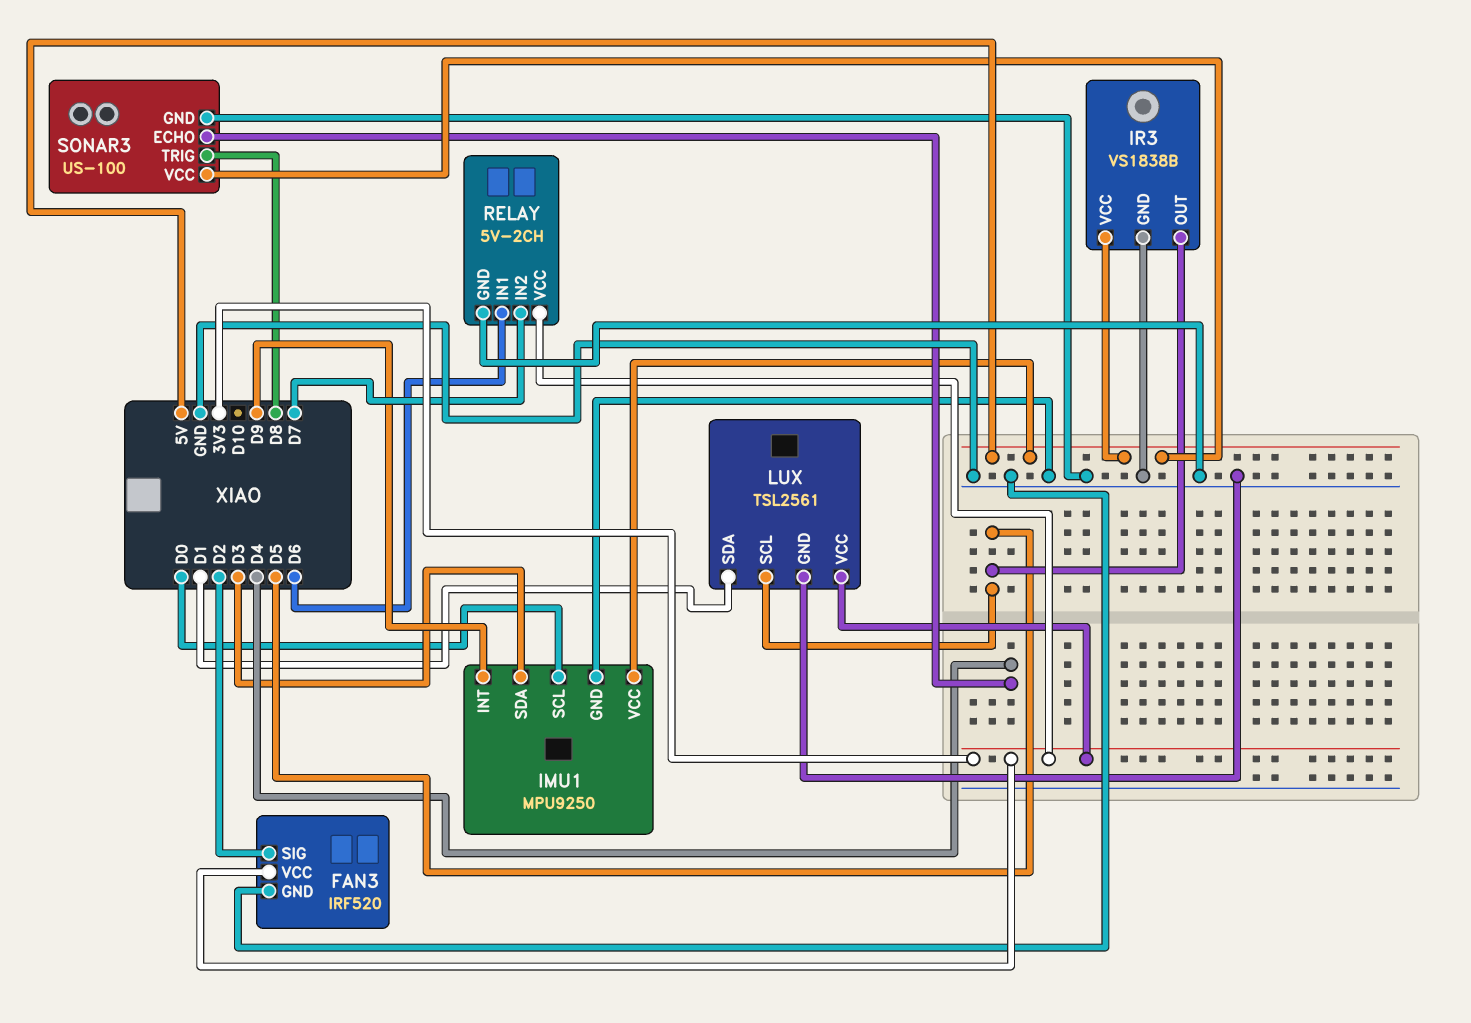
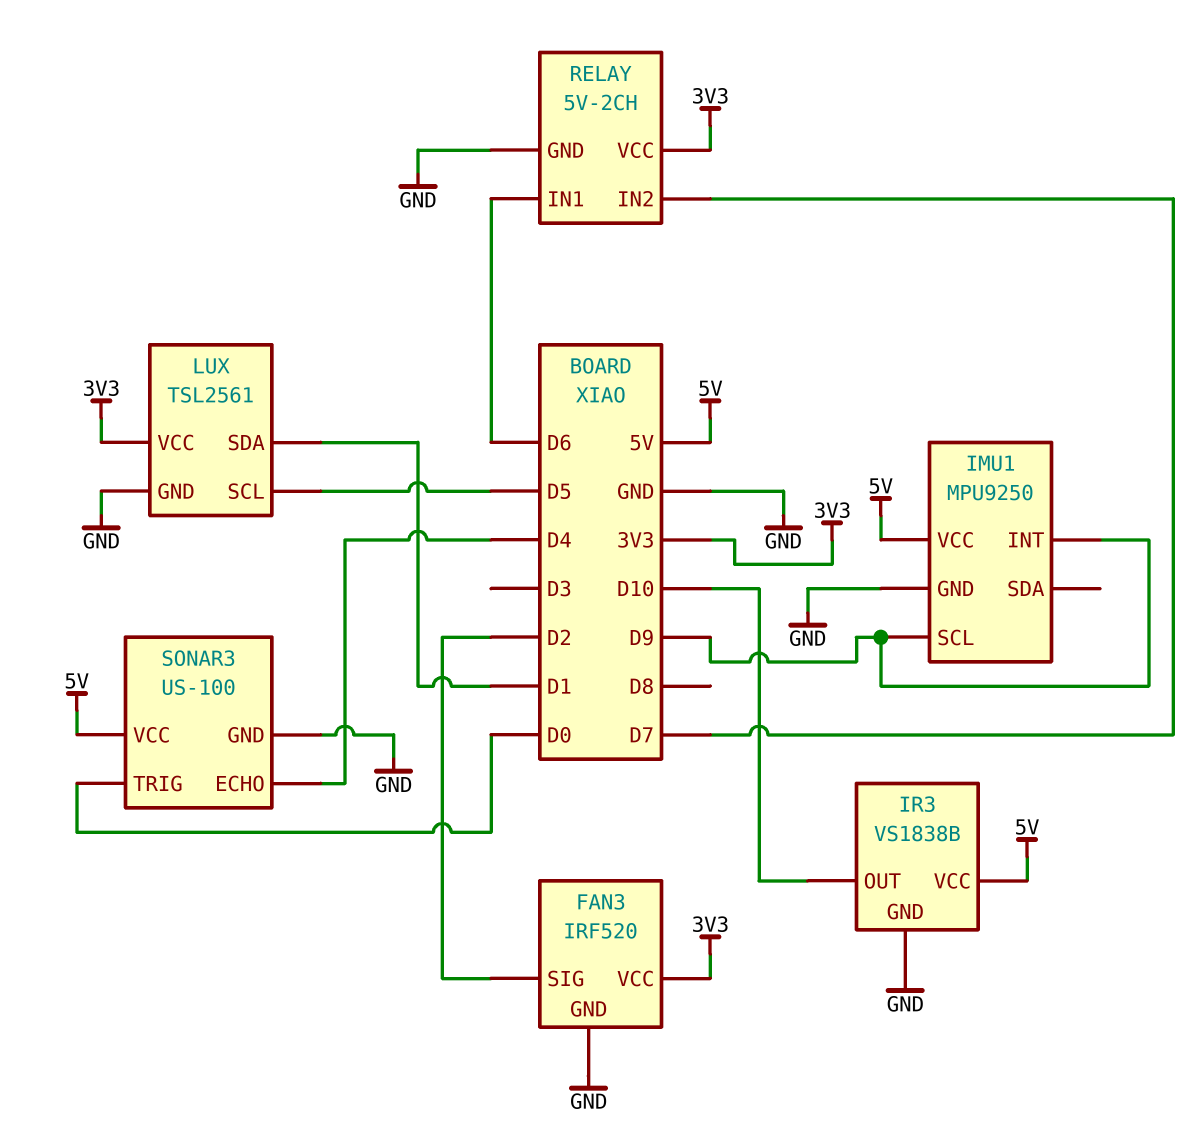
IMU1 pin SCL: D0 -> D9
IMU1 pin SDA: D3 -> none
IR3 pin OUT: D5 -> D10
SONAR3 pin TRIG: D8 -> D0

